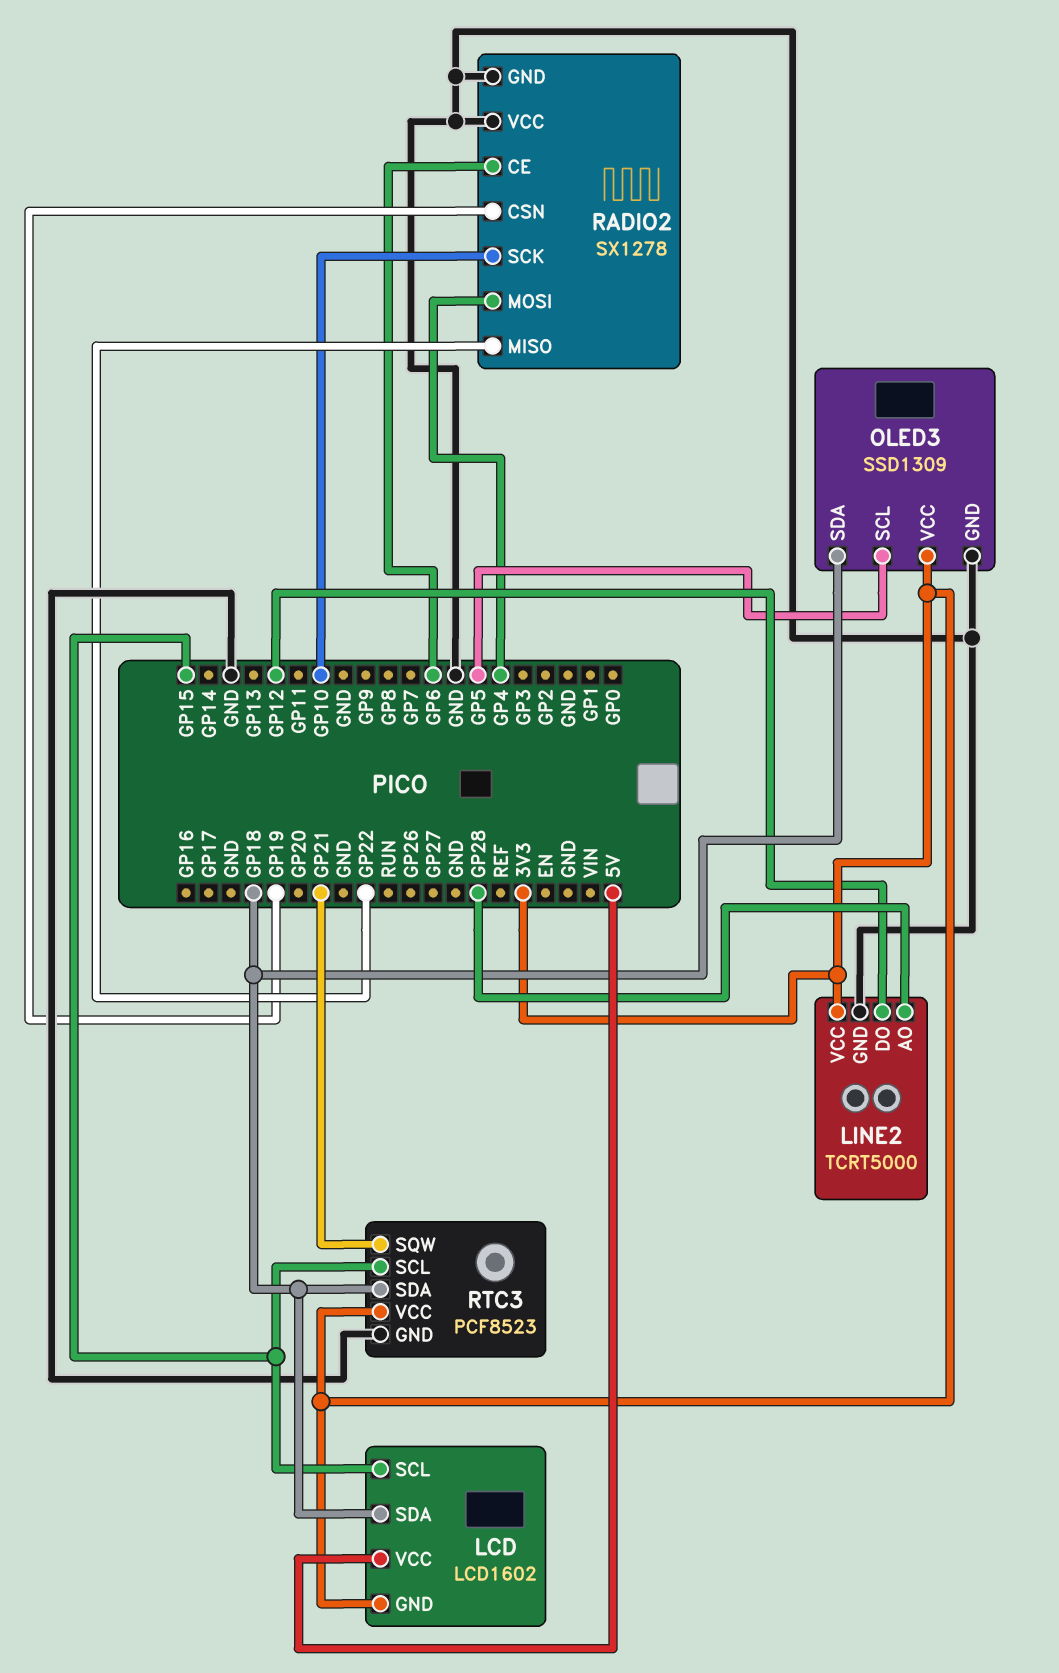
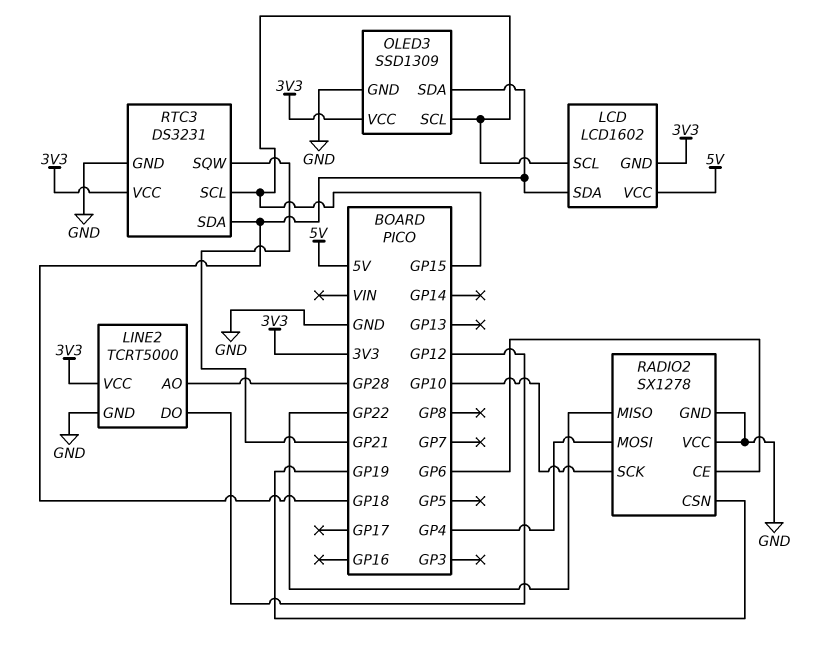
OLED3 pin SCL: GP5 -> GP15
RTC3: PCF8523 -> DS3231

